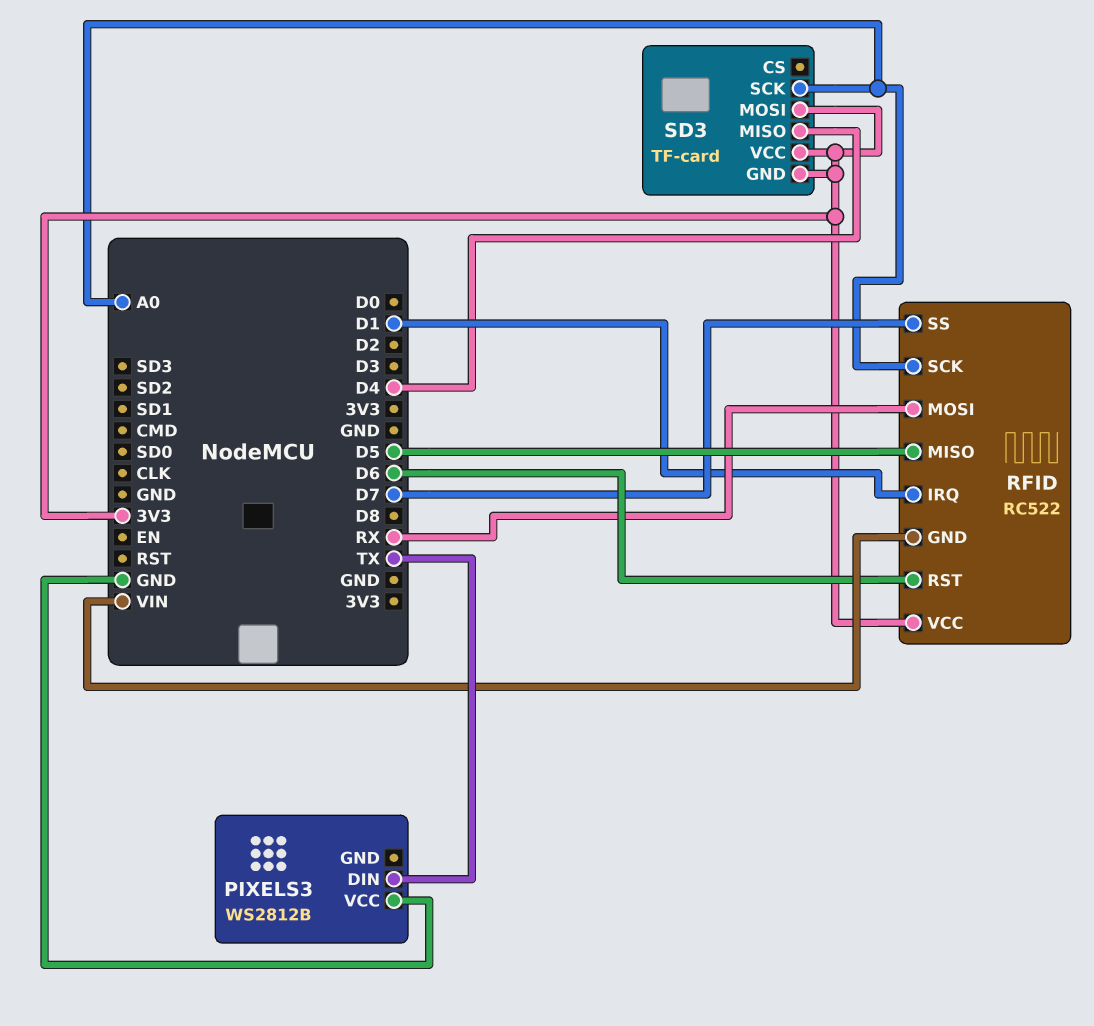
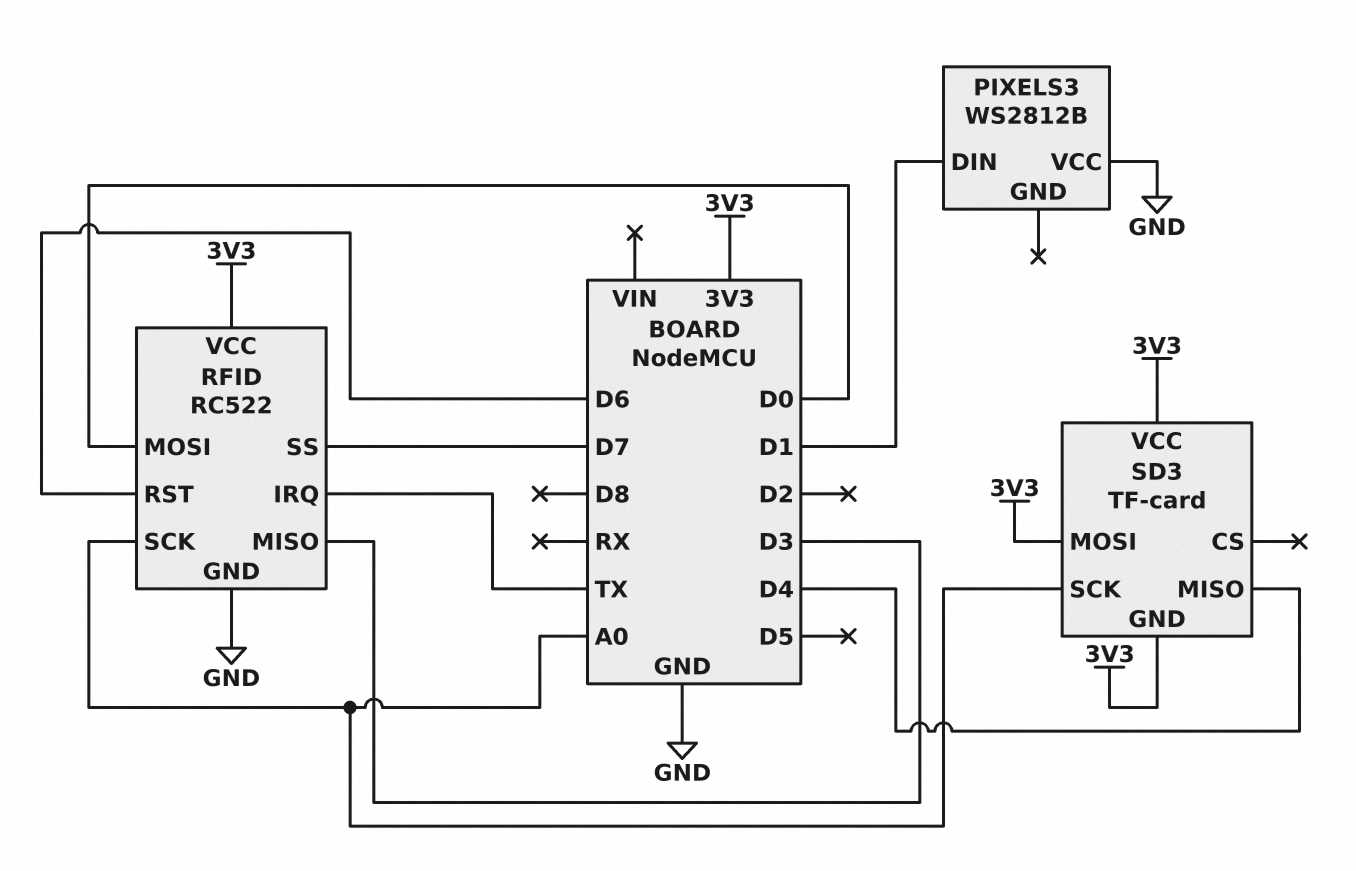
PIXELS3 pin DIN: TX -> D1
RFID pin GND: VIN -> GND
RFID pin IRQ: D1 -> TX
RFID pin MISO: D5 -> D3
RFID pin MOSI: RX -> D0

